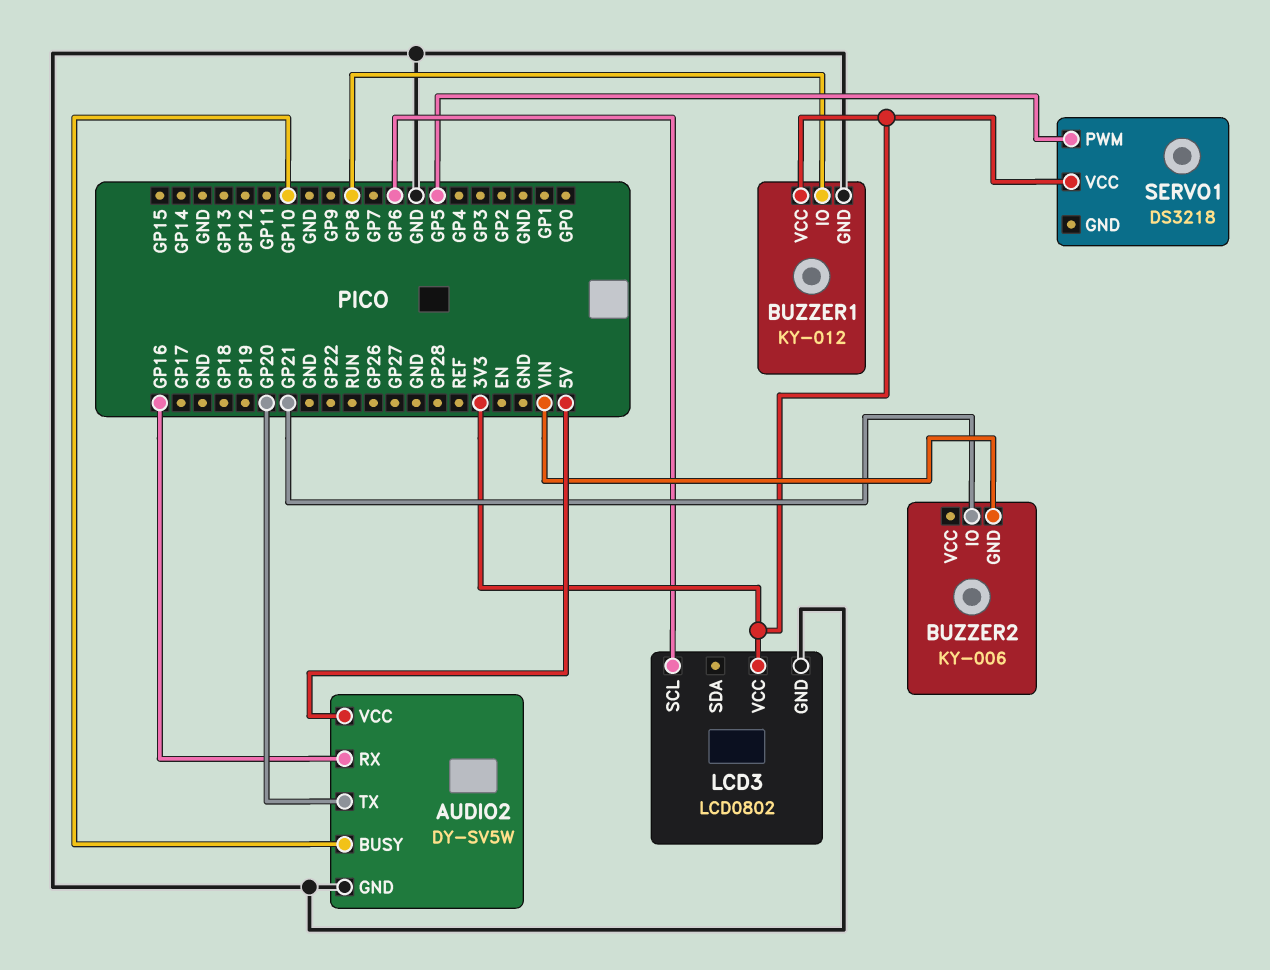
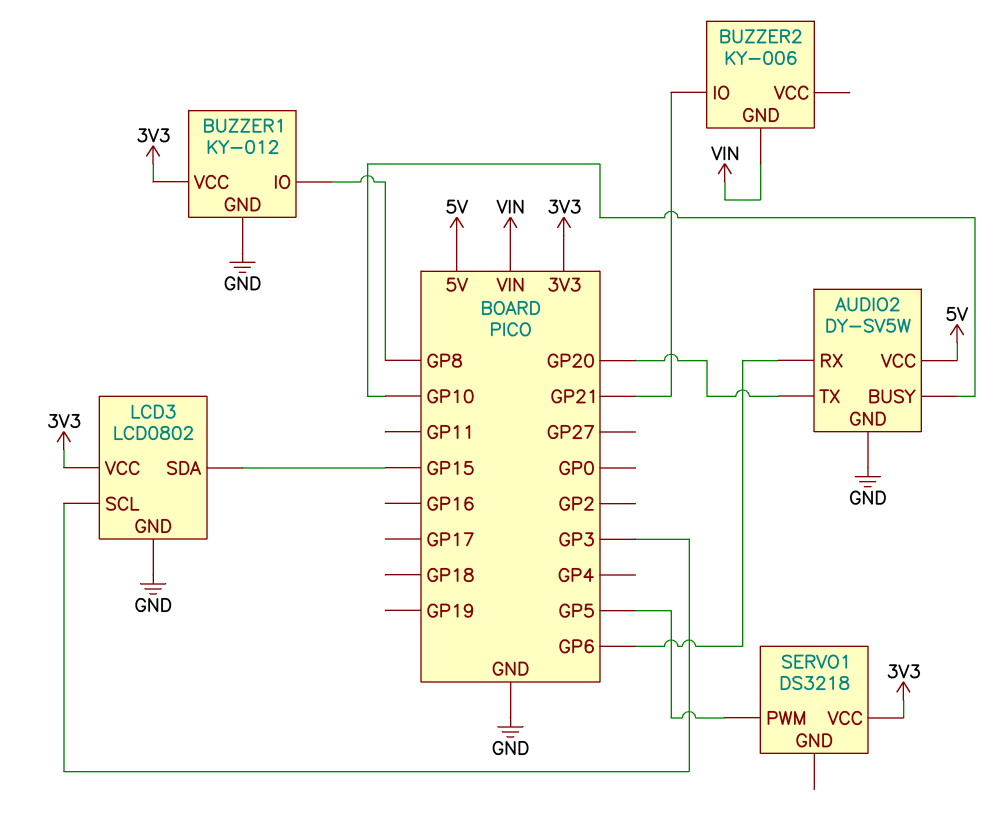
AUDIO2 pin RX: GP16 -> GP6
LCD3 pin SCL: GP6 -> GP3
LCD3 pin SDA: none -> GP15

